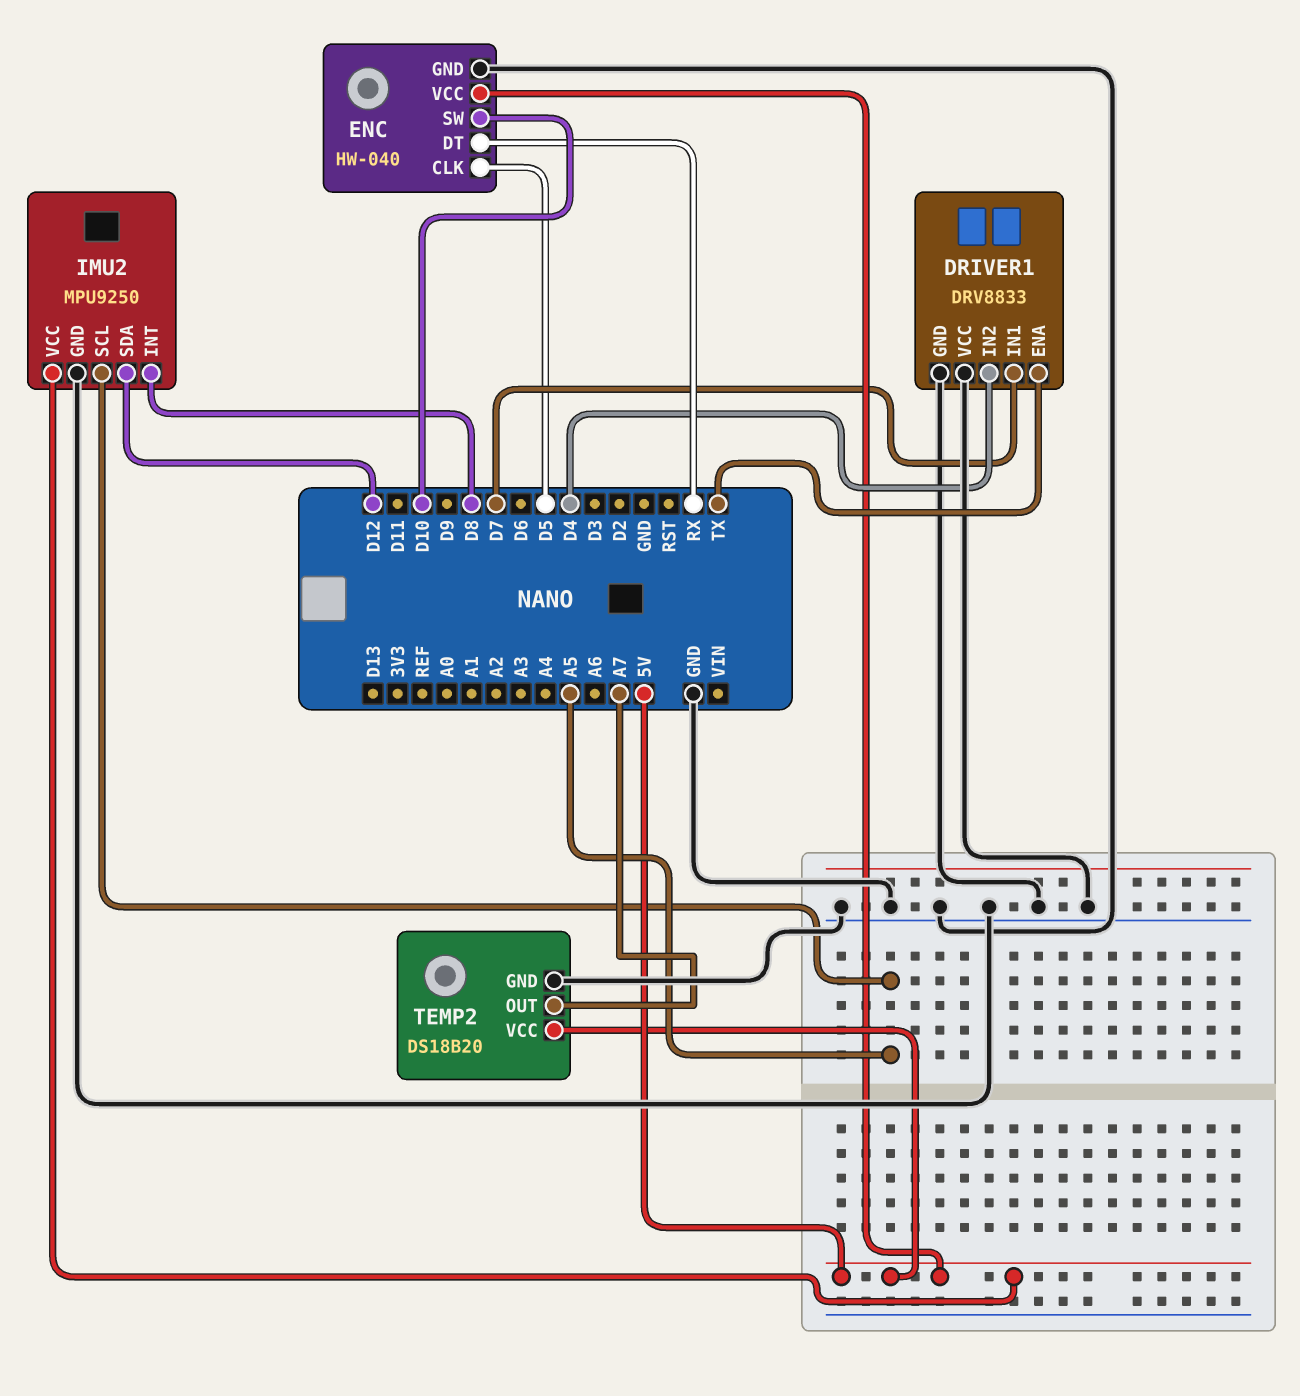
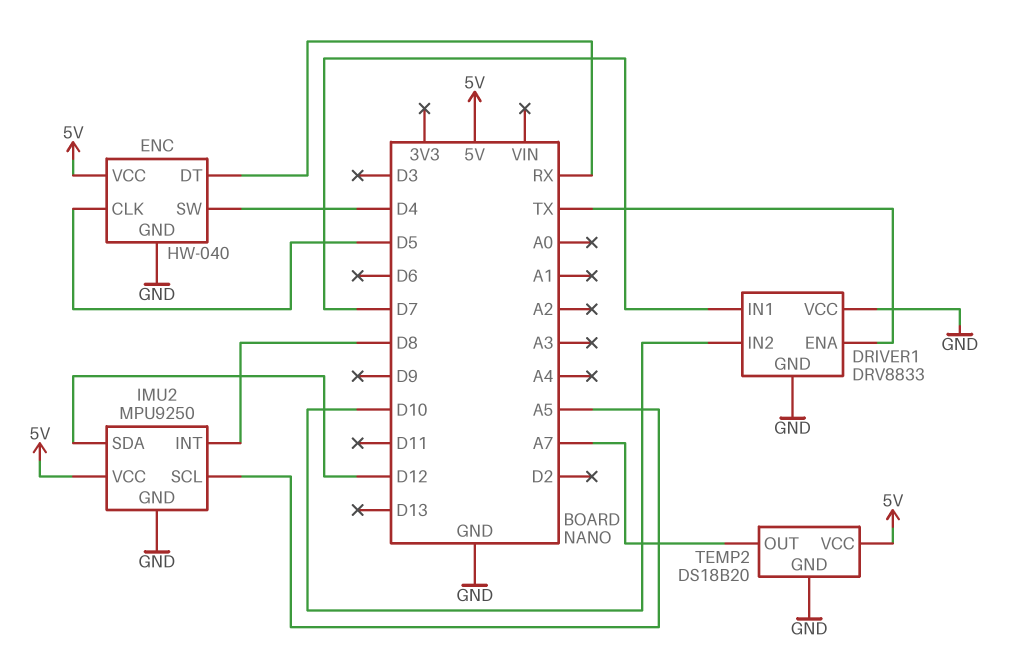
DRIVER1 pin IN2: D4 -> D10
ENC pin SW: D10 -> D4

